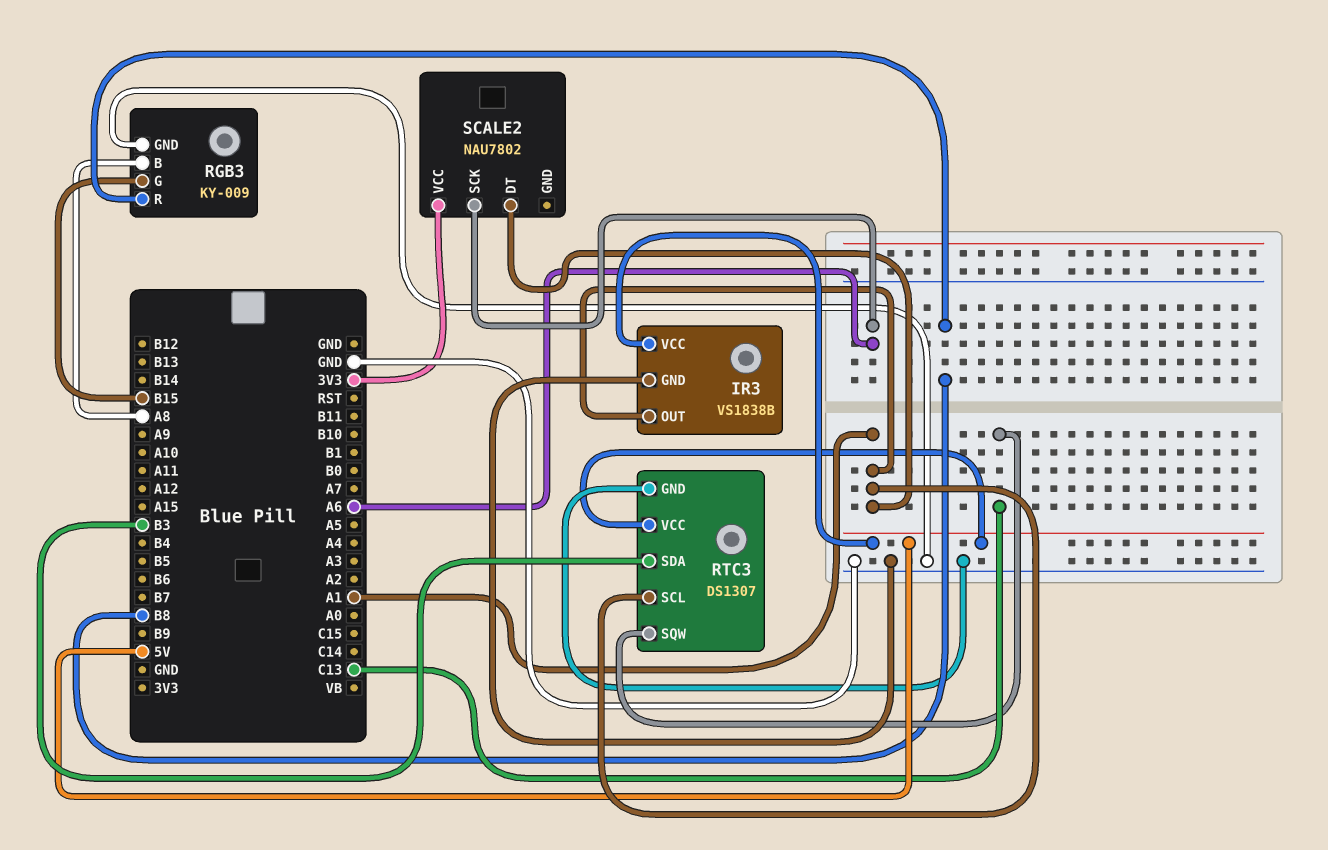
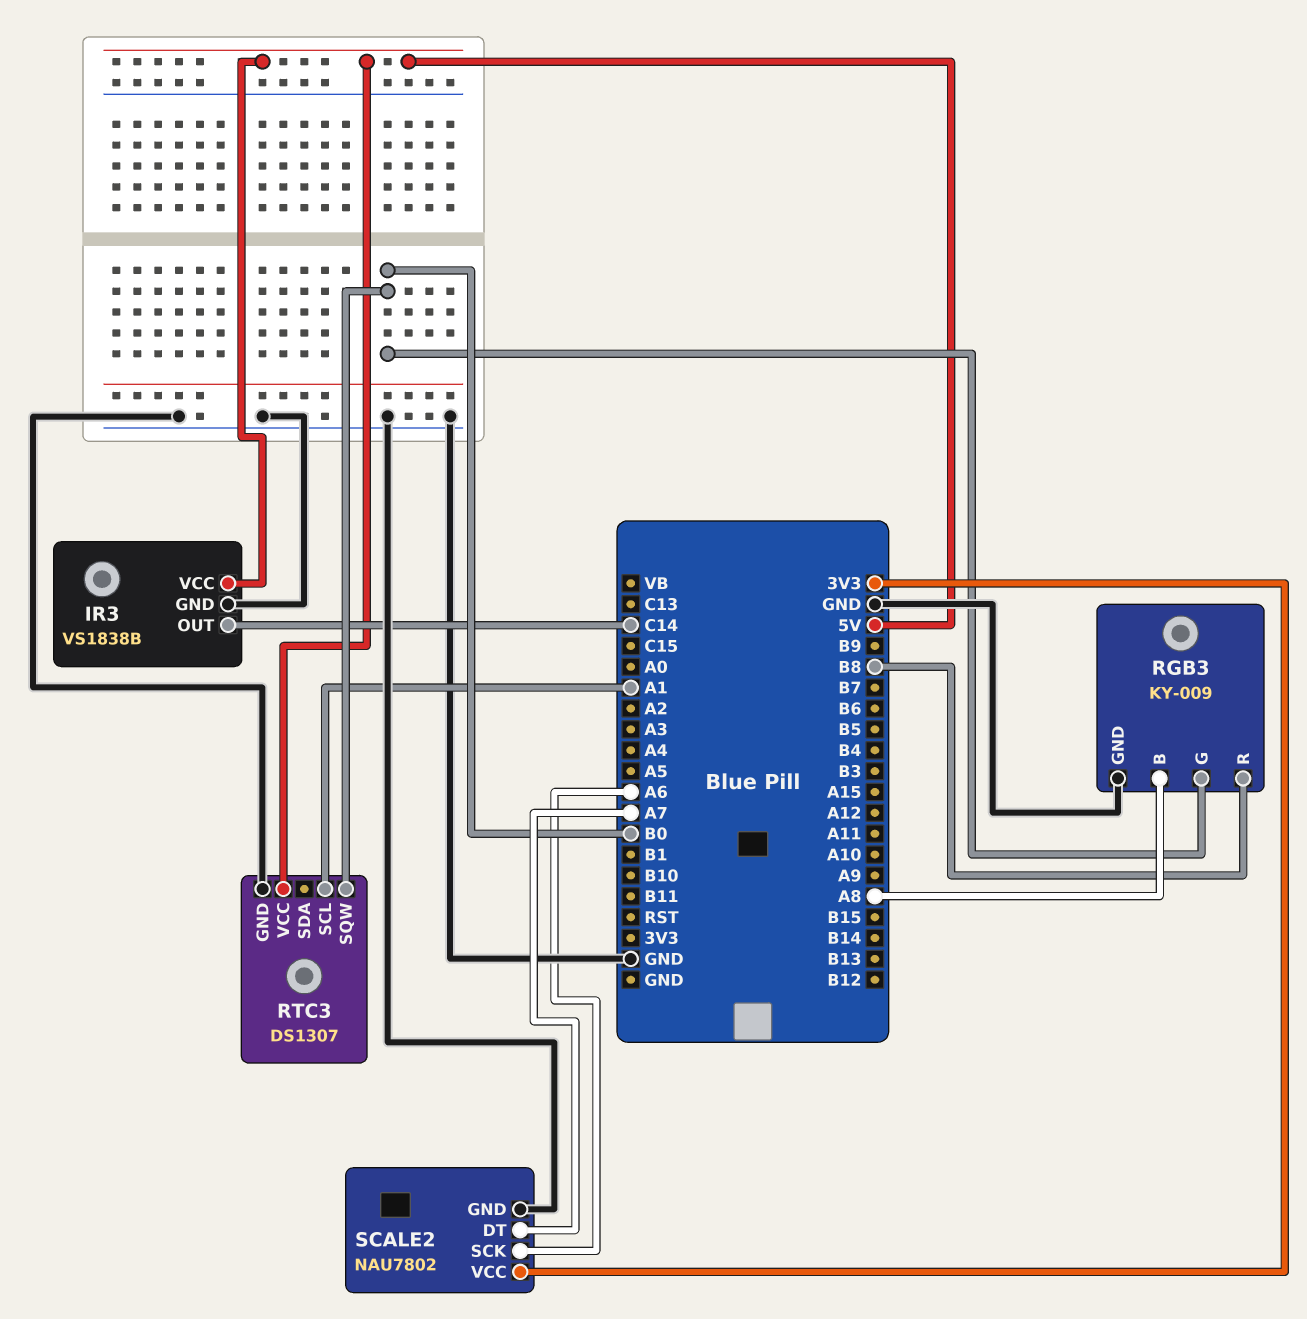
IR3 pin OUT: A1 -> C14
RGB3 pin G: B15 -> B0
RTC3 pin SDA: B3 -> none
RTC3 pin SQW: C13 -> B0
SCALE2 pin DT: A1 -> A7
SCALE2 pin GND: none -> GND

